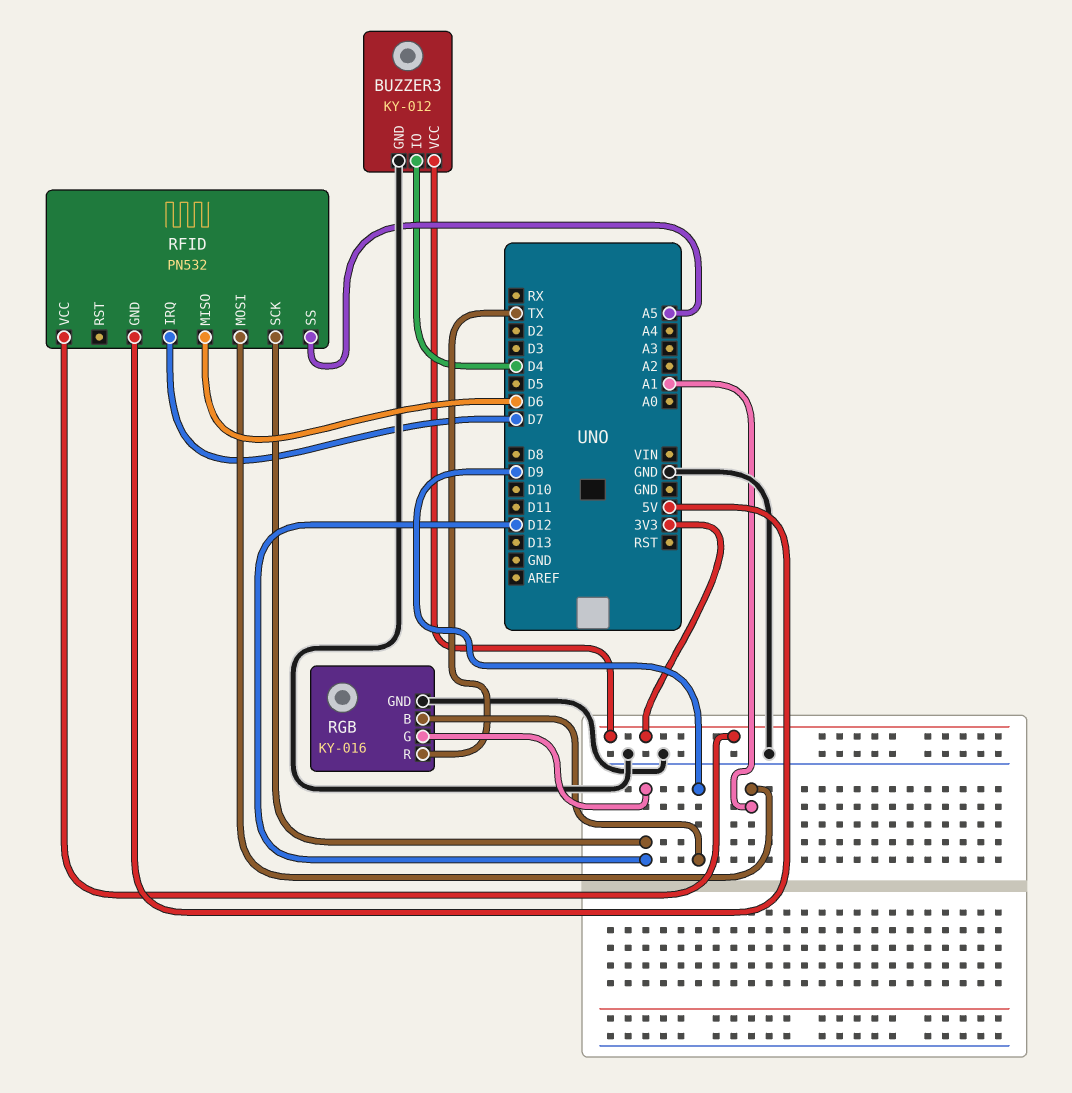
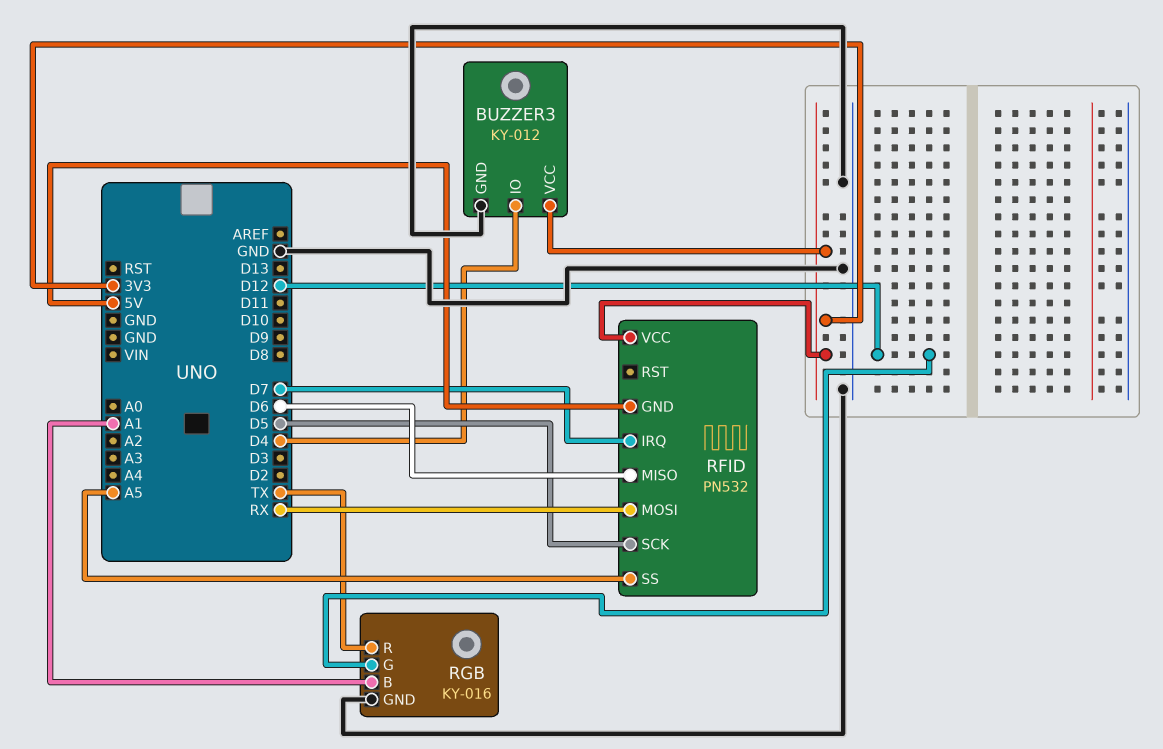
RFID pin MOSI: A1 -> RX
RFID pin SCK: D12 -> D5
RGB pin B: D9 -> A1

